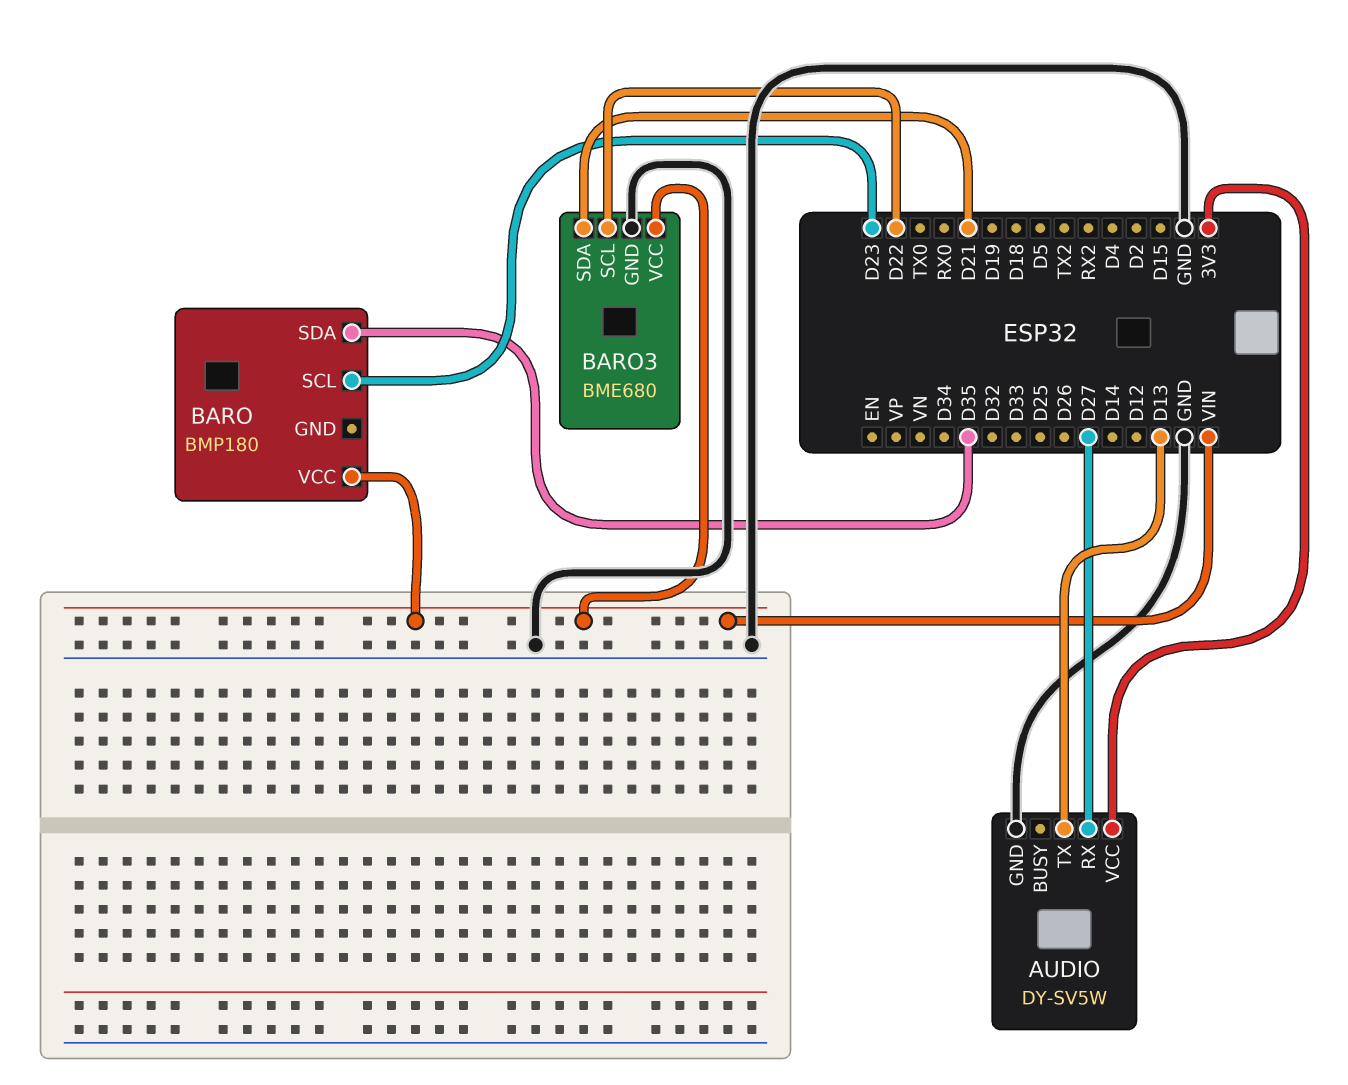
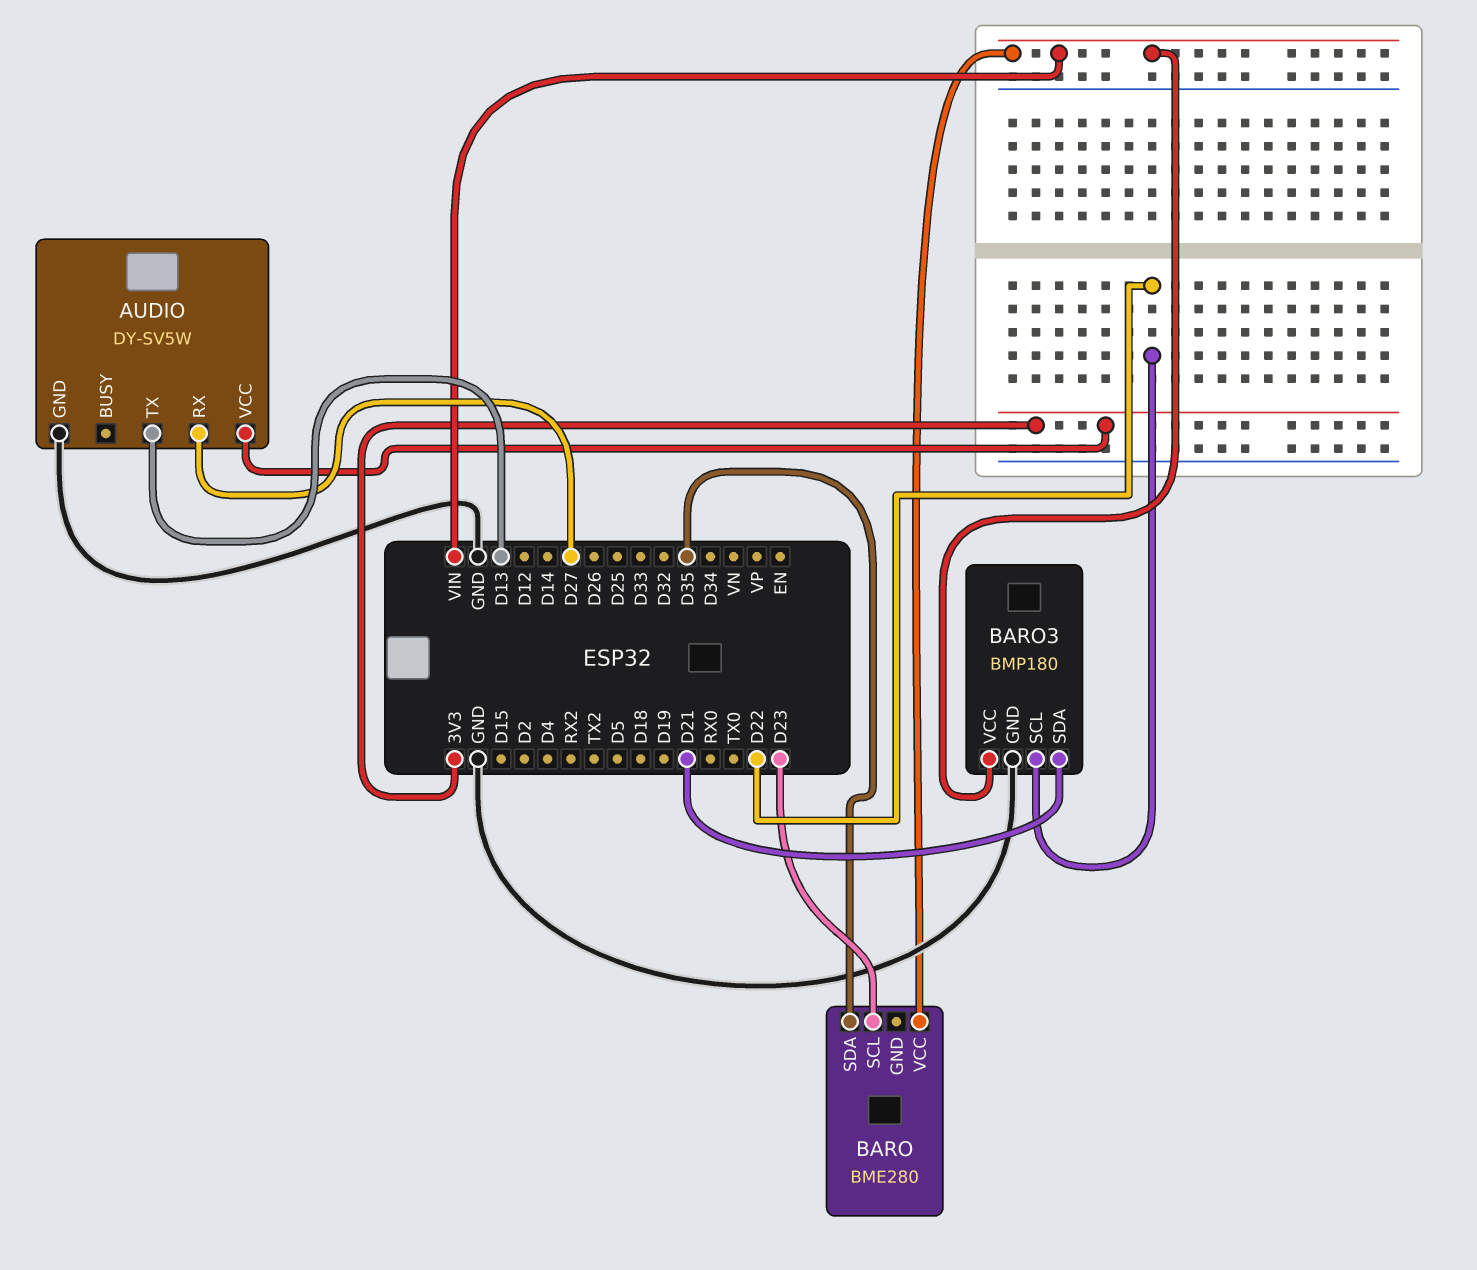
BARO: BMP180 -> BME280
BARO3: BME680 -> BMP180

